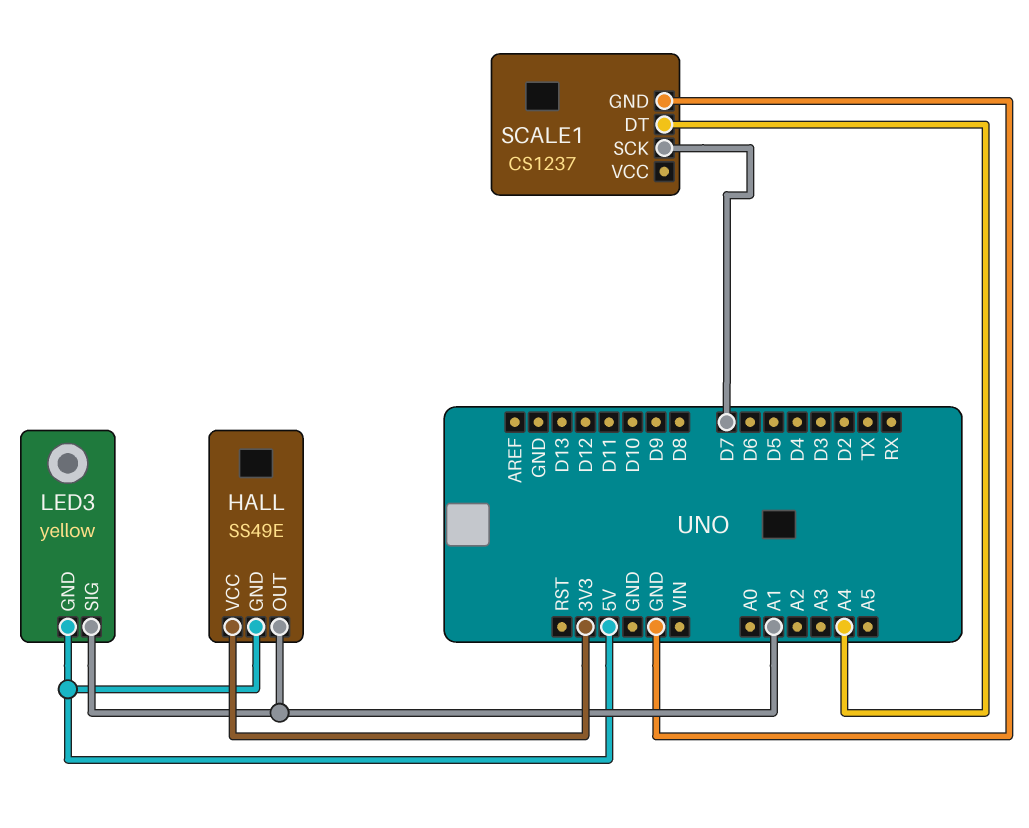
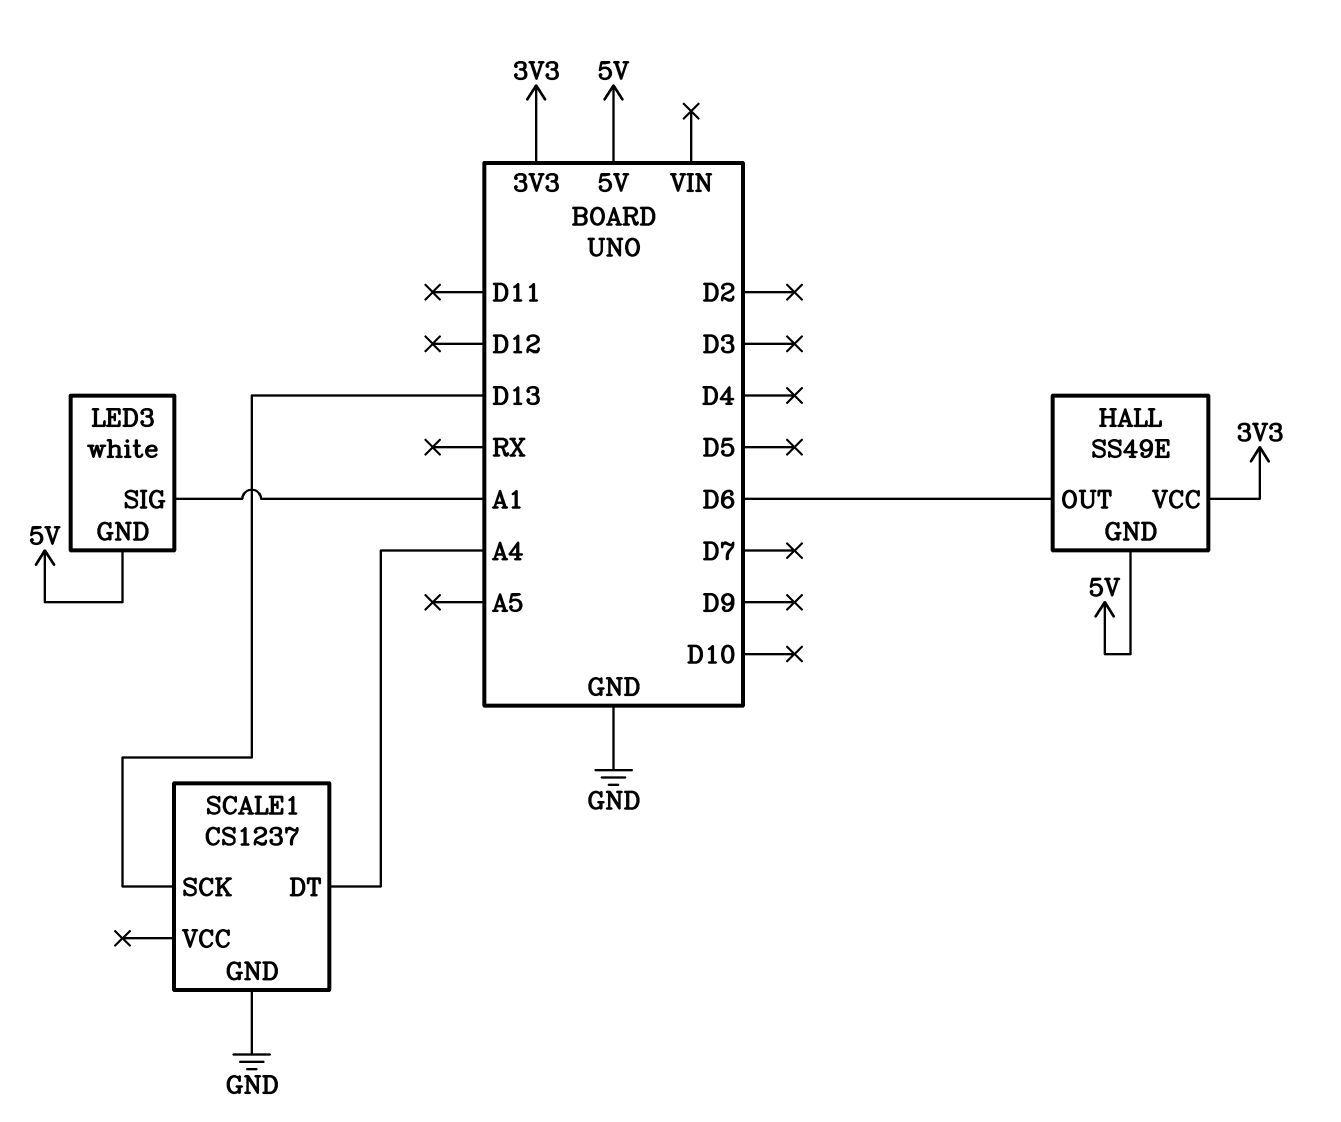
HALL pin OUT: A1 -> D6
LED3: yellow -> white
SCALE1 pin SCK: D7 -> D13

